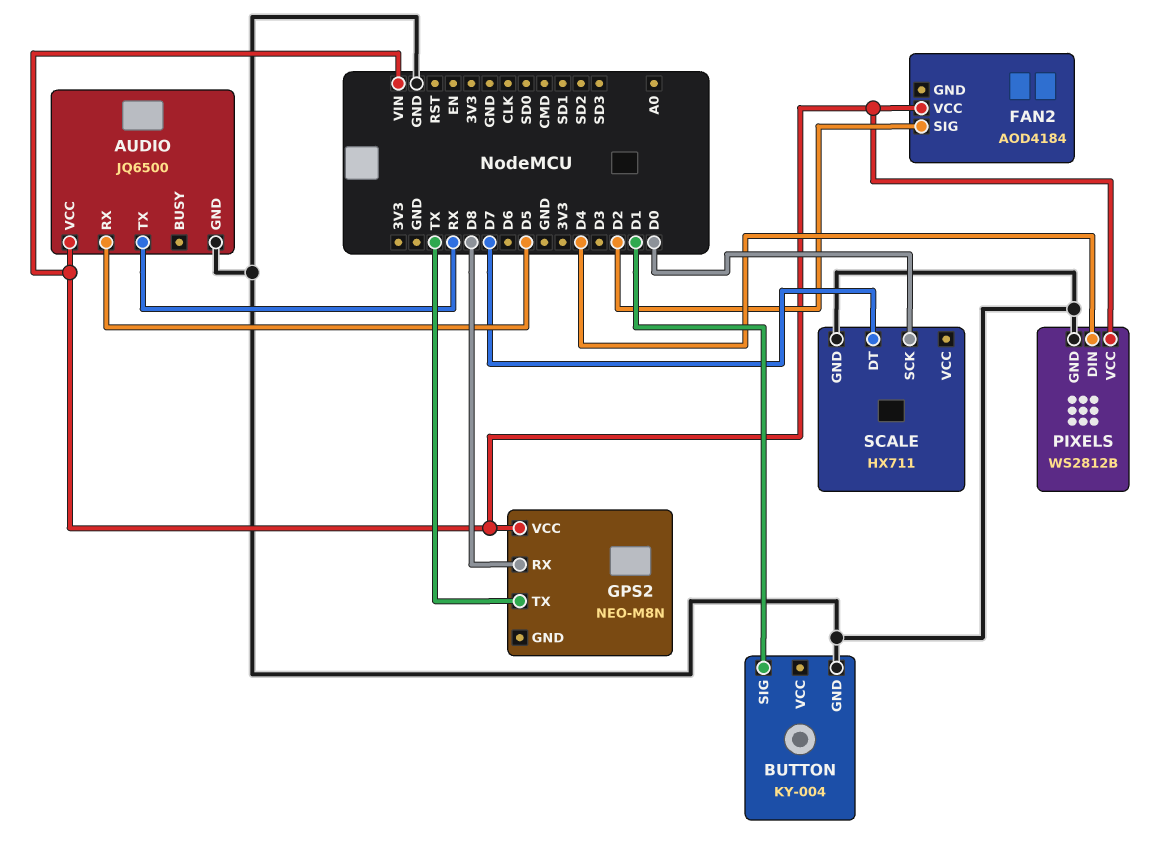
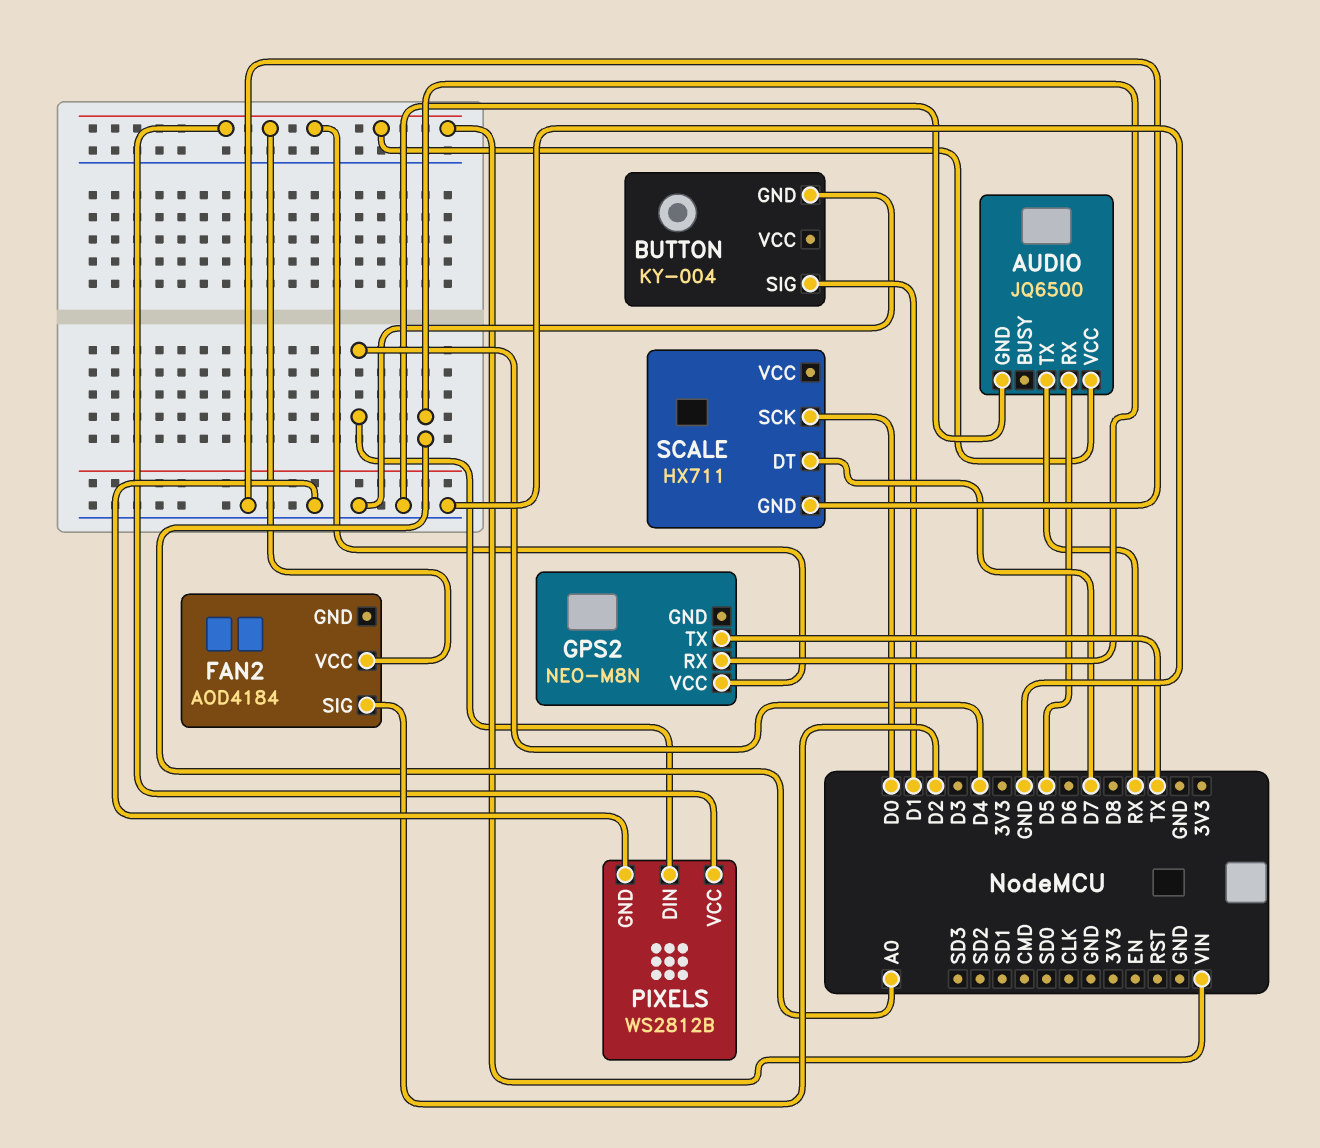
GPS2 pin RX: D8 -> A0

